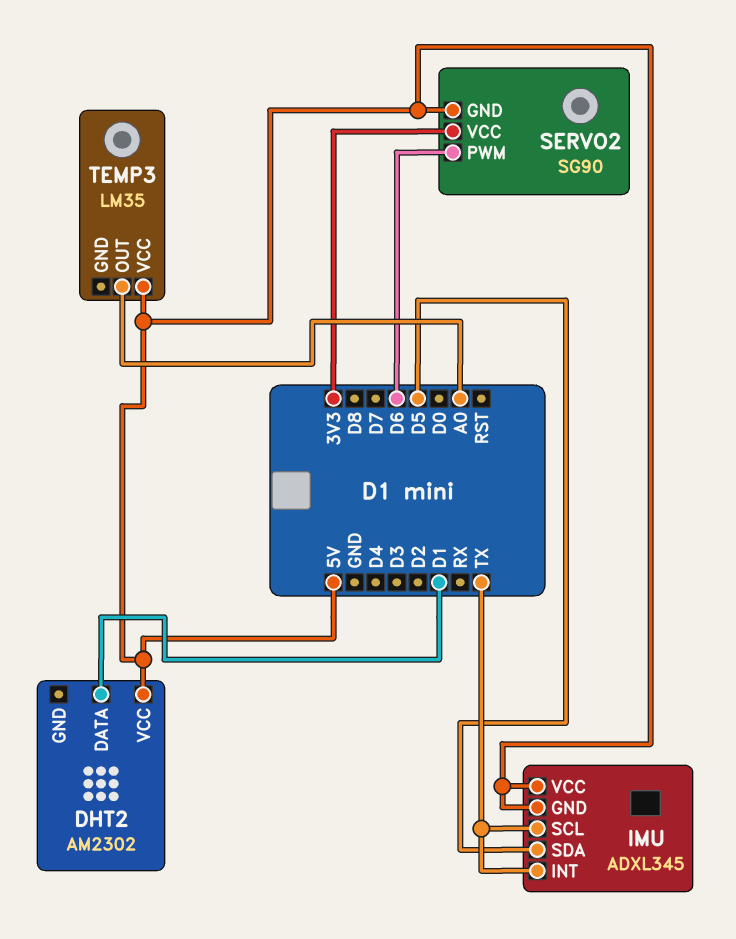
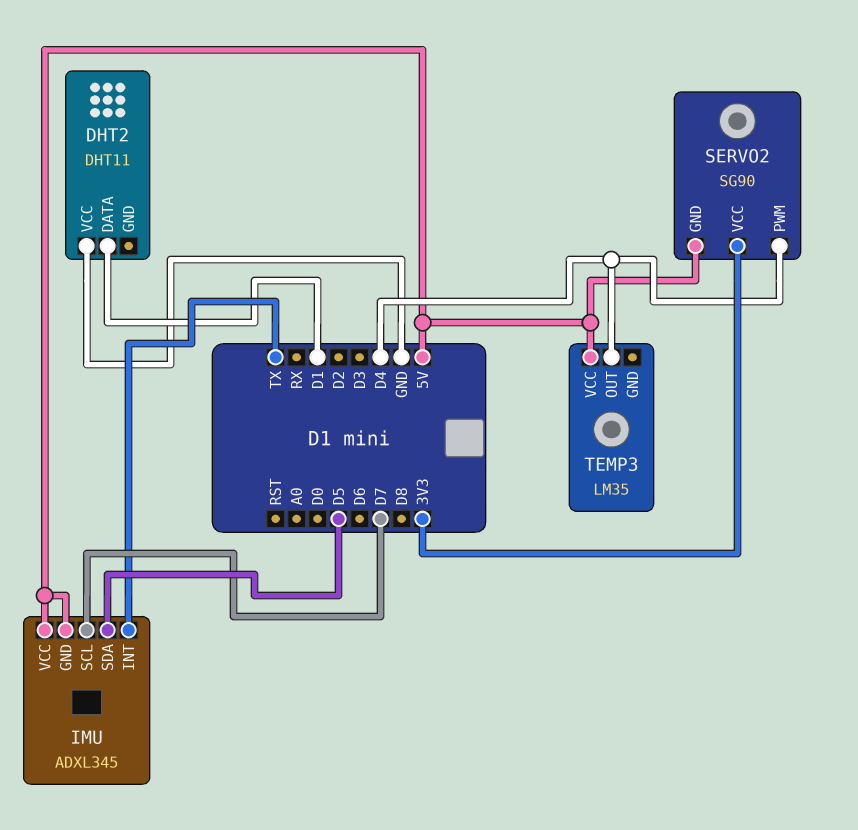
DHT2: AM2302 -> DHT11
DHT2 pin VCC: 5V -> GND
IMU pin SCL: TX -> D7
SERVO2 pin PWM: D6 -> D4
TEMP3 pin OUT: A0 -> D4

